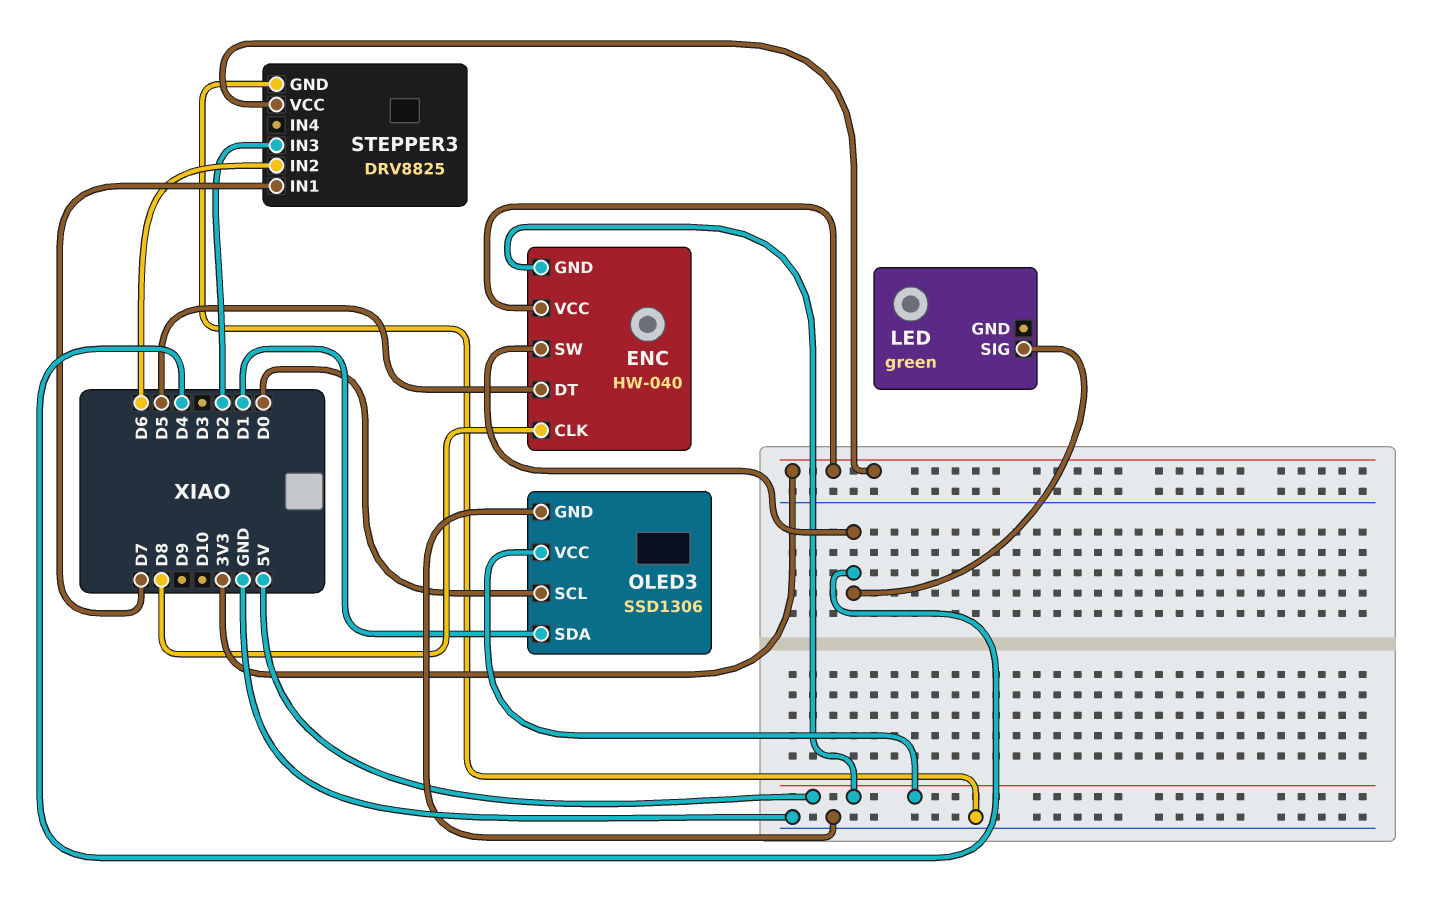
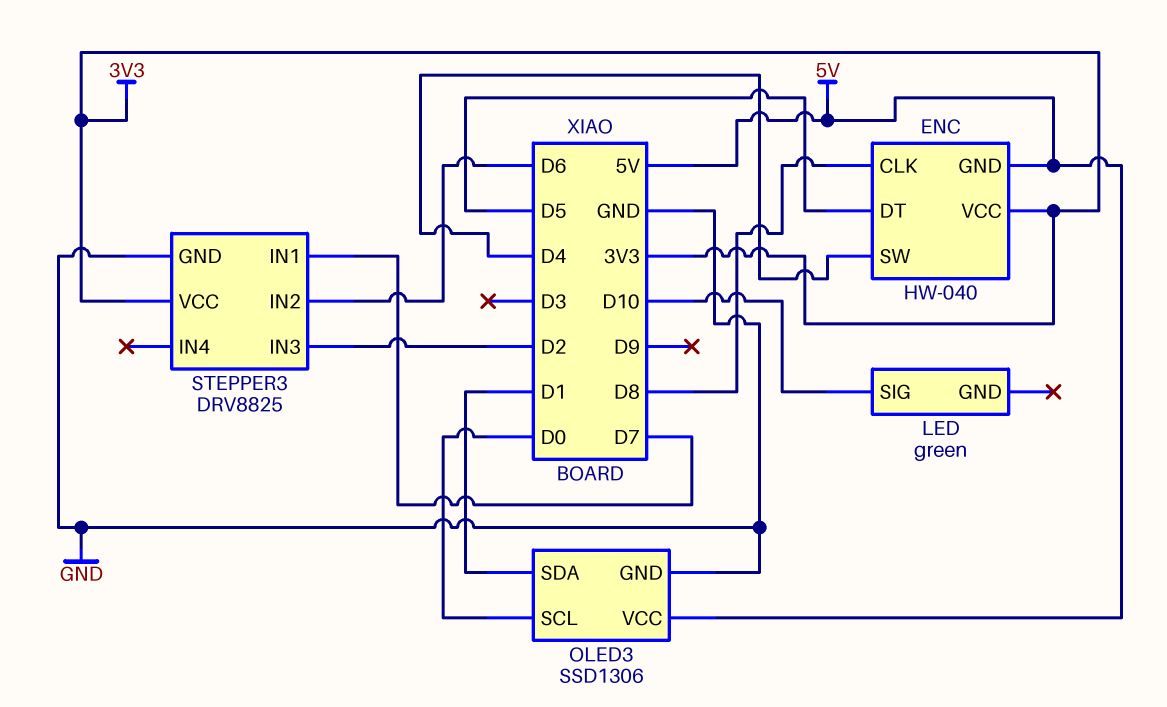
LED pin SIG: D4 -> D10

